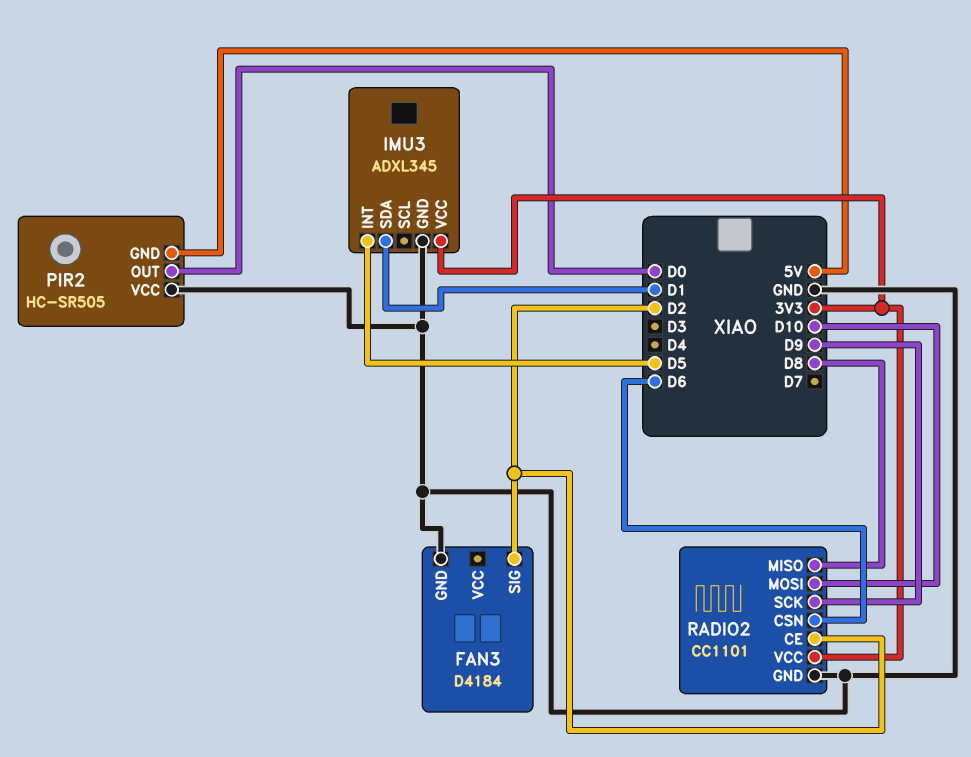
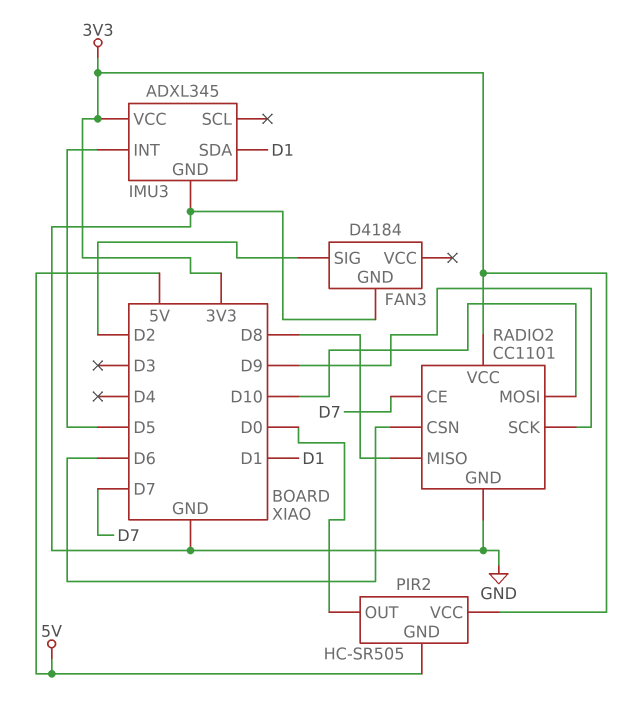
PIR2 pin VCC: GND -> 3V3
RADIO2 pin CE: D2 -> D7

